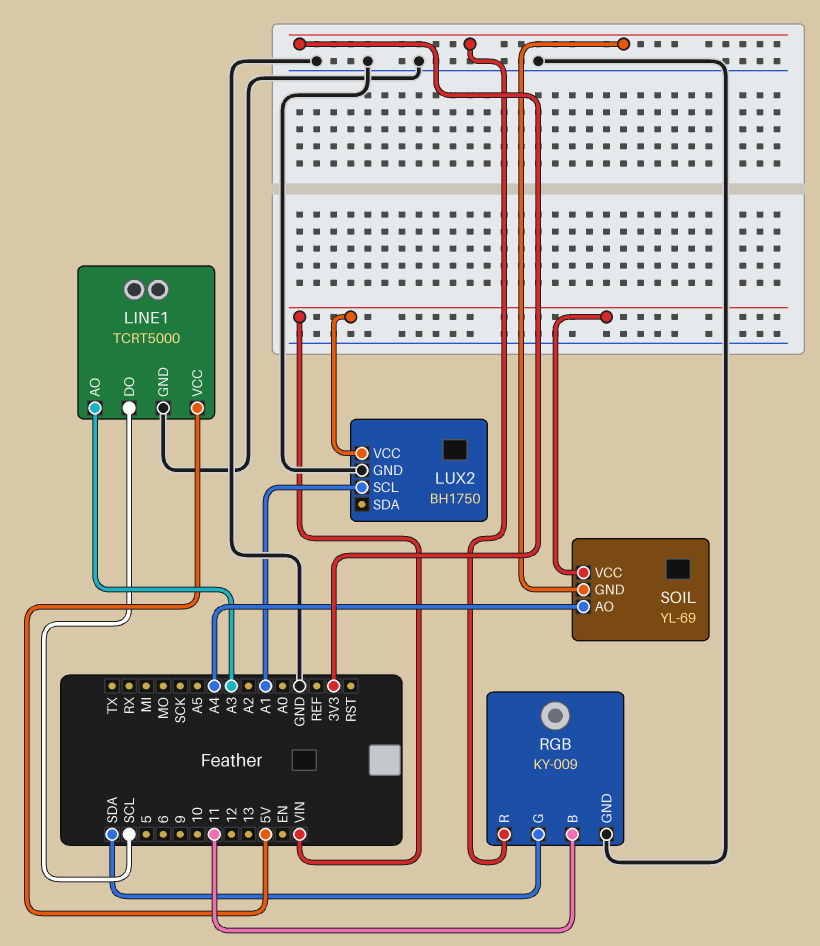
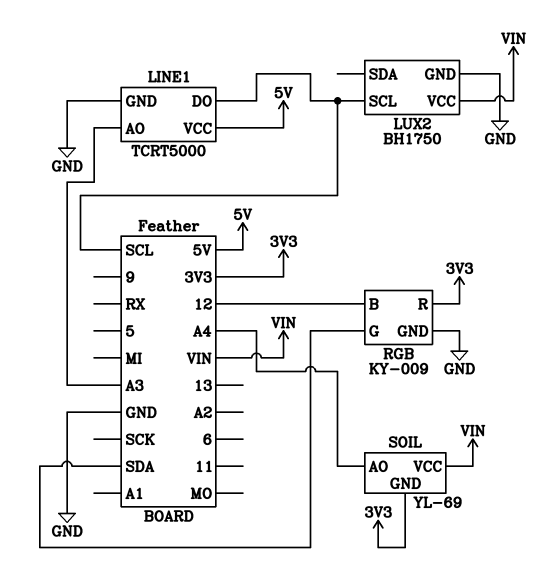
LUX2 pin SCL: A1 -> SCL
RGB pin B: 11 -> 12

